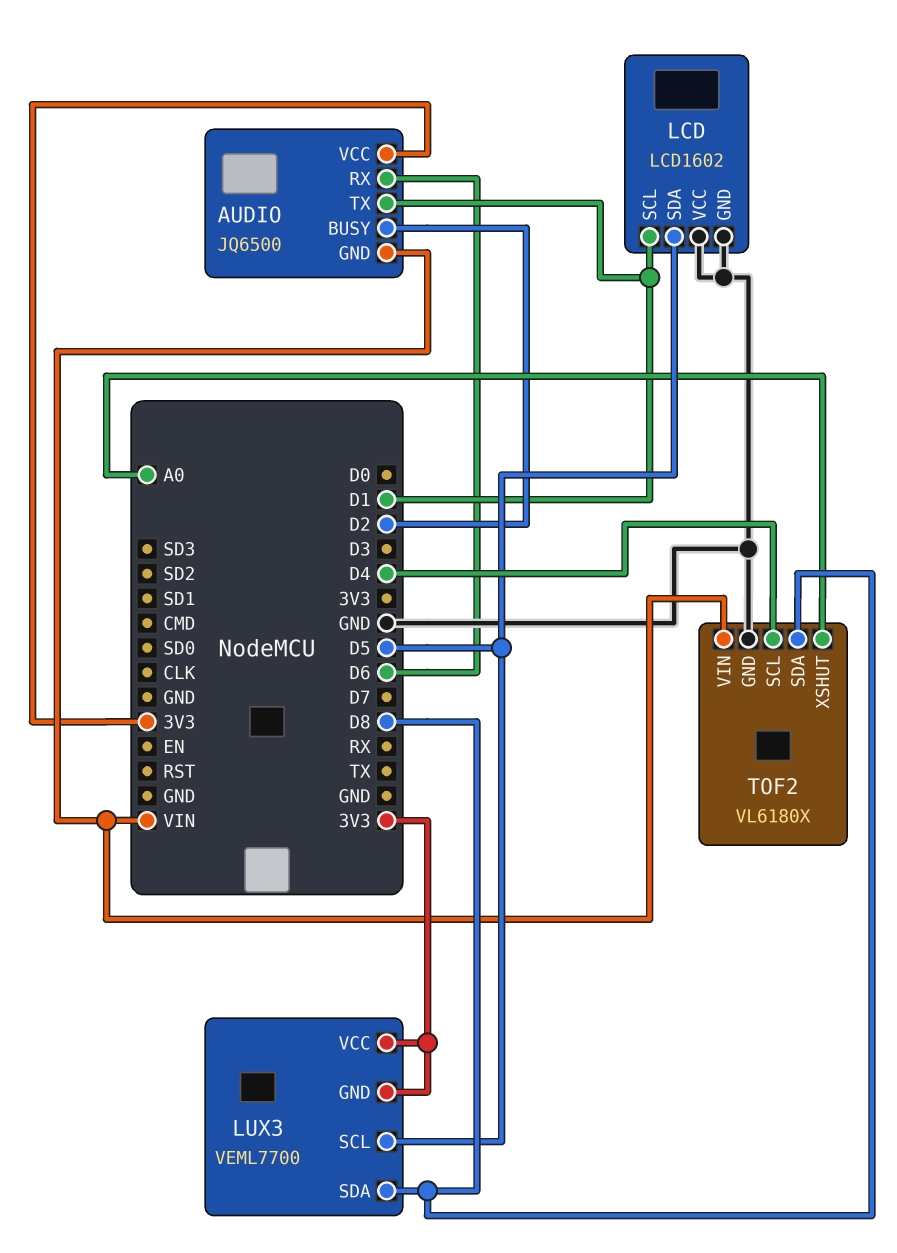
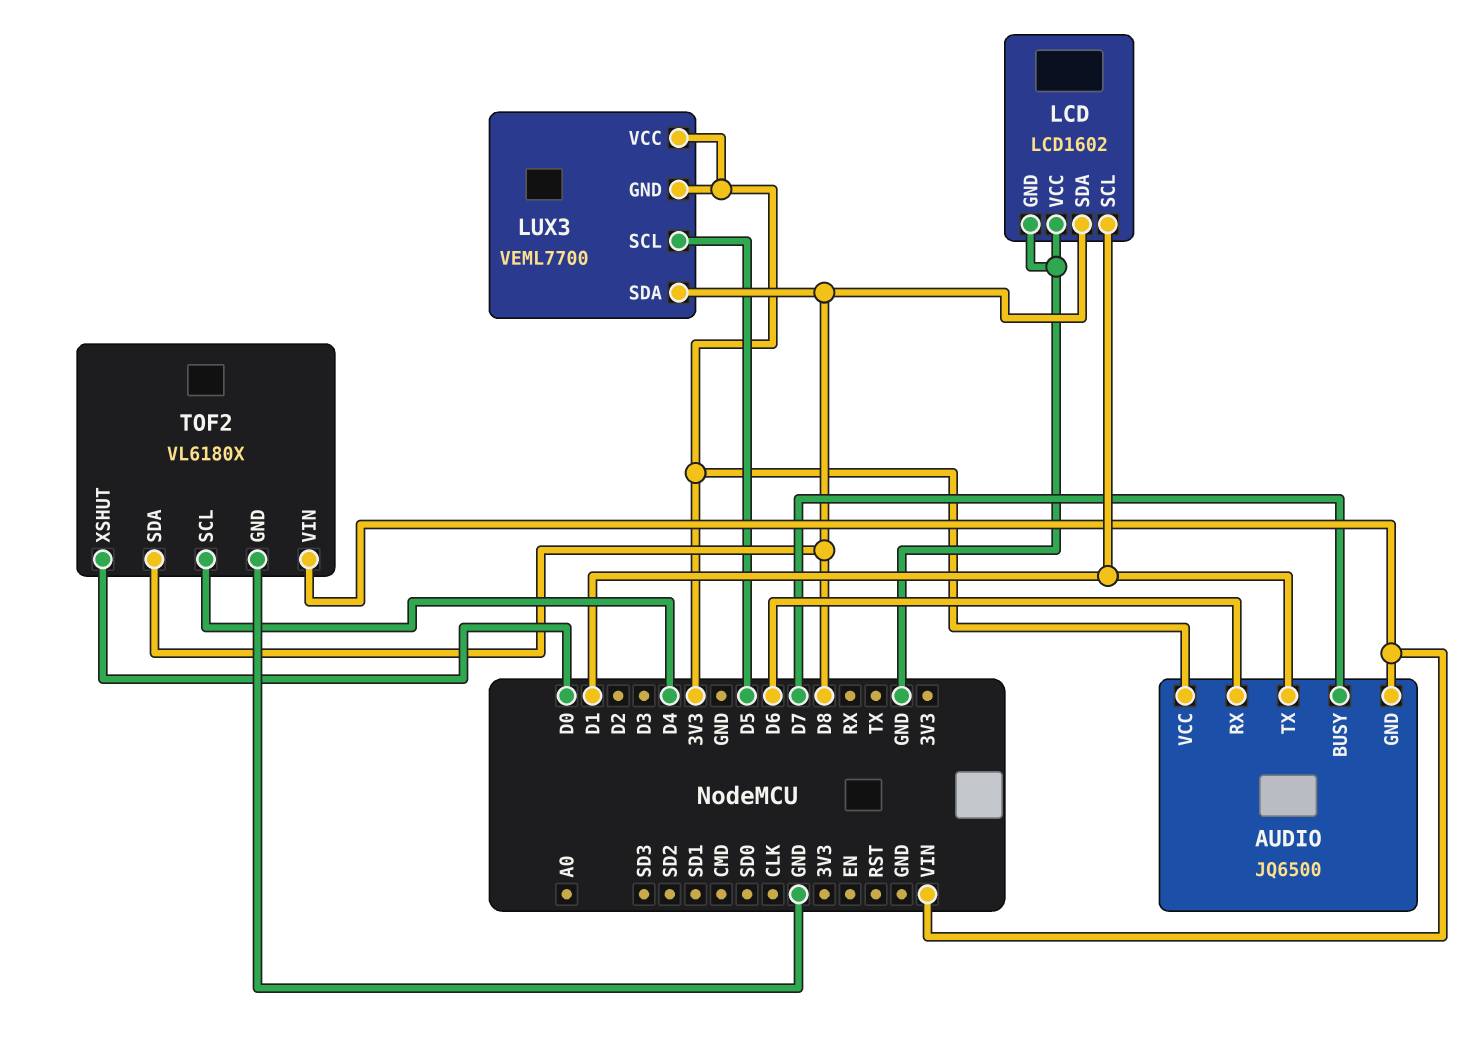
AUDIO pin BUSY: D2 -> D7
LCD pin SDA: D5 -> D8
TOF2 pin XSHUT: A0 -> D0

